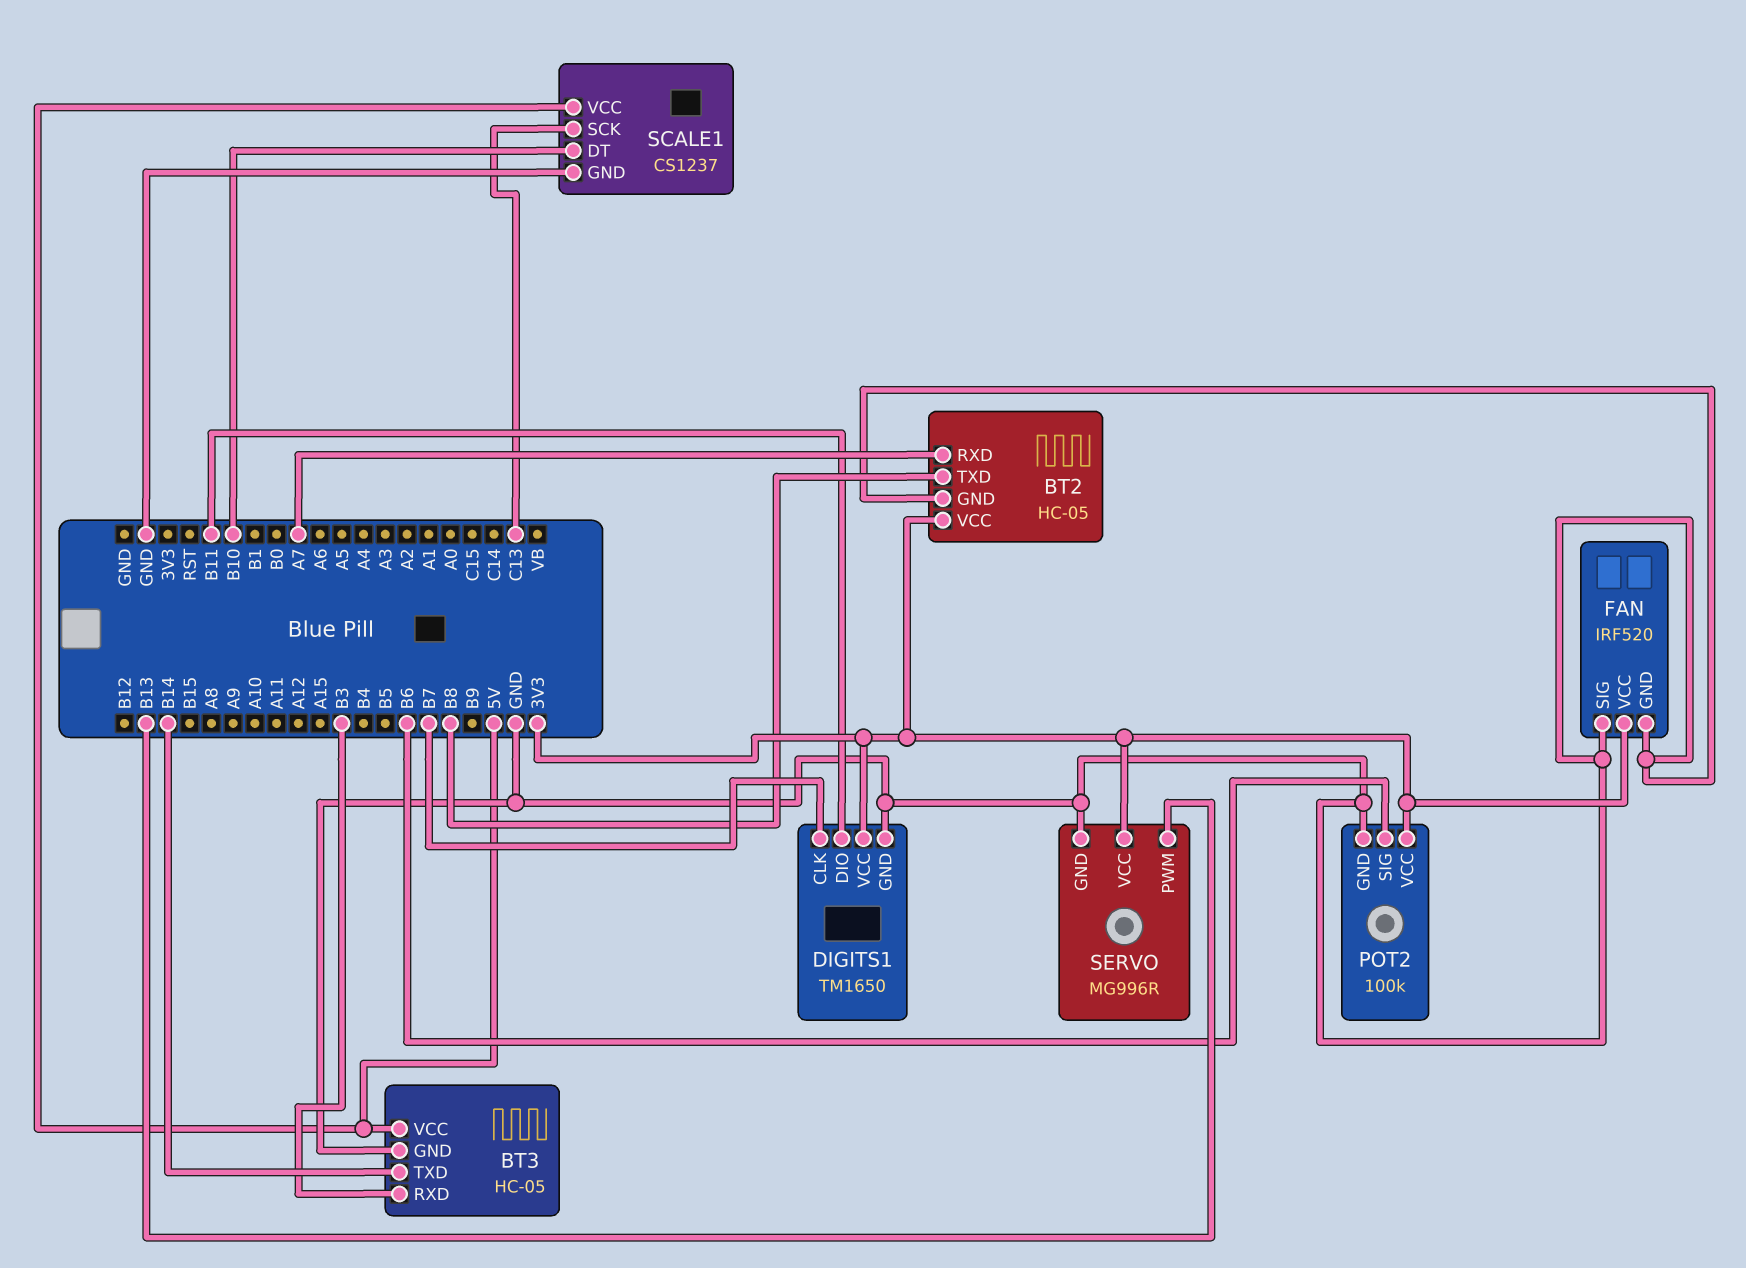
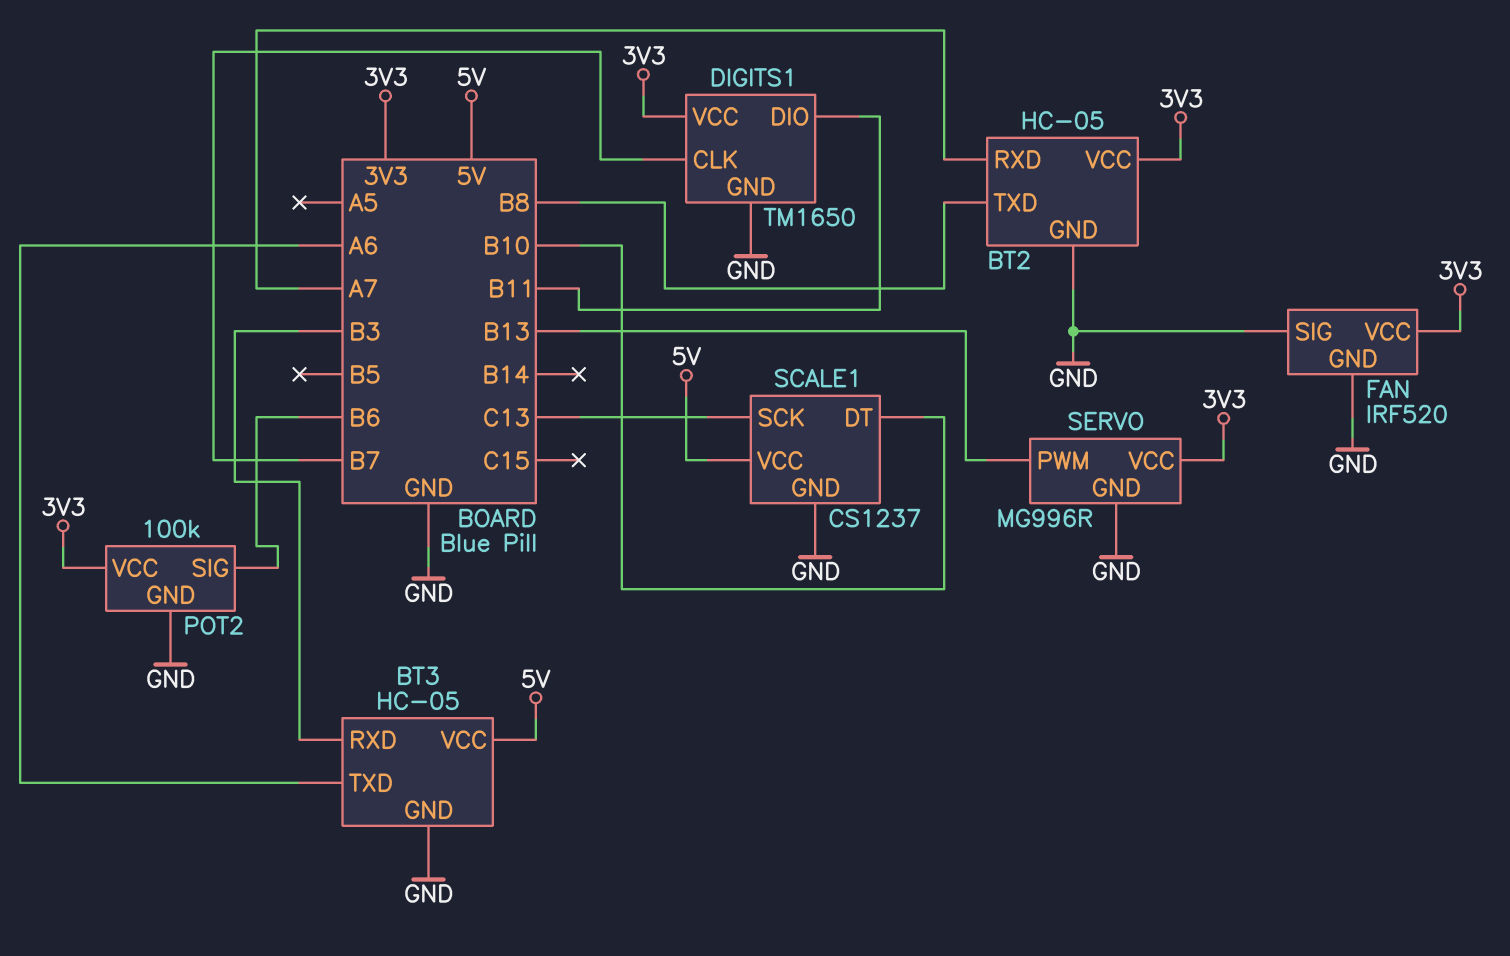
BT3 pin TXD: B14 -> A6

